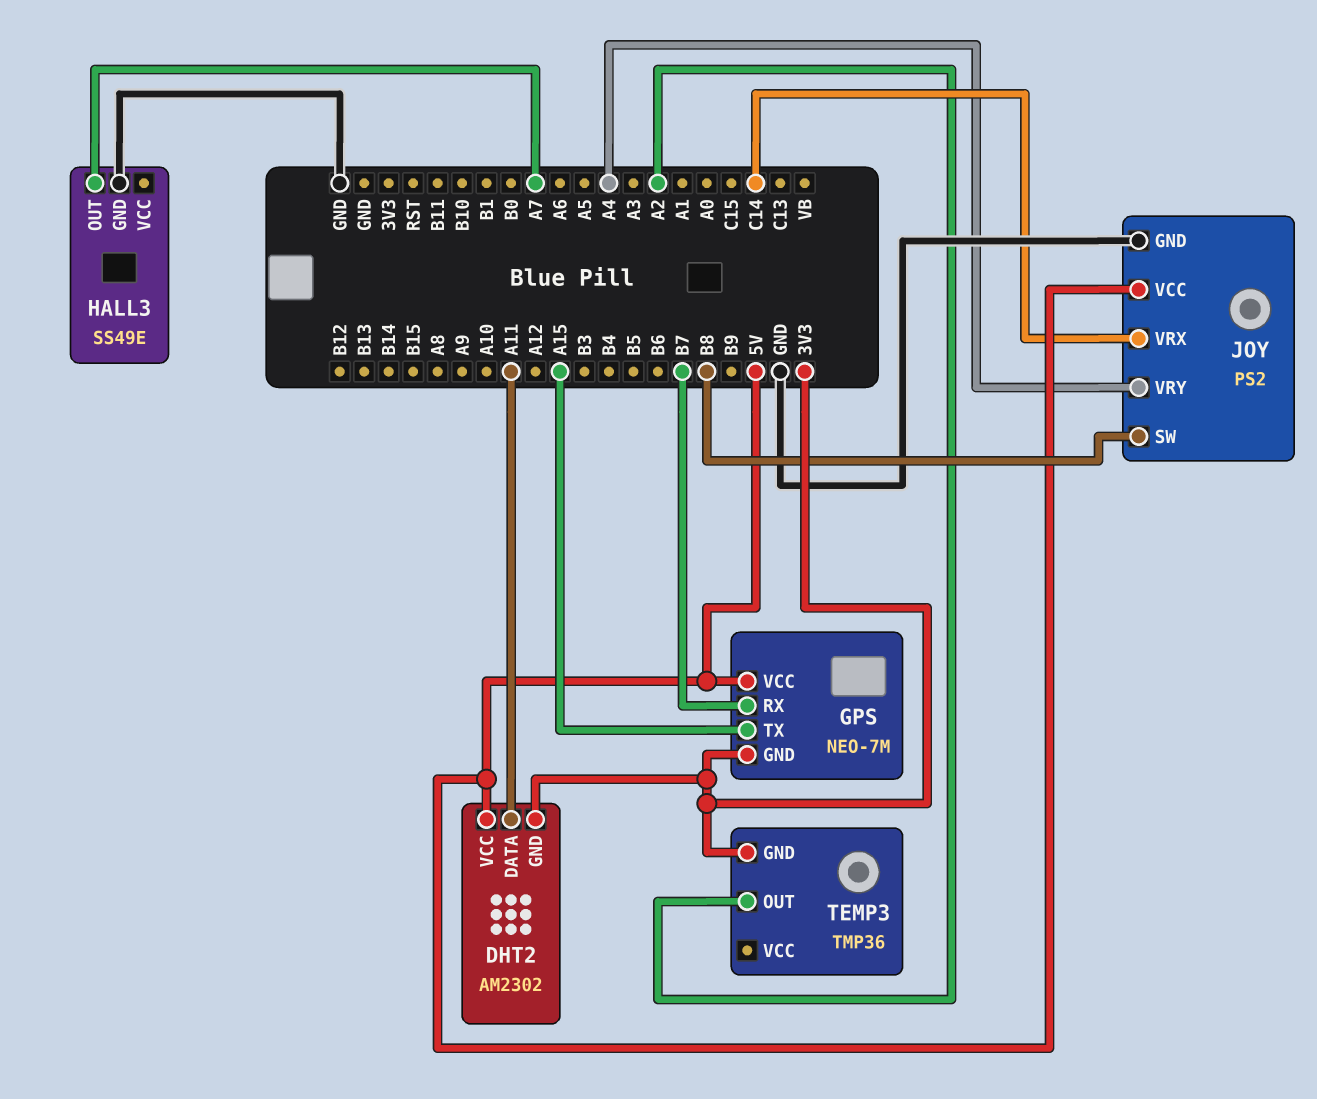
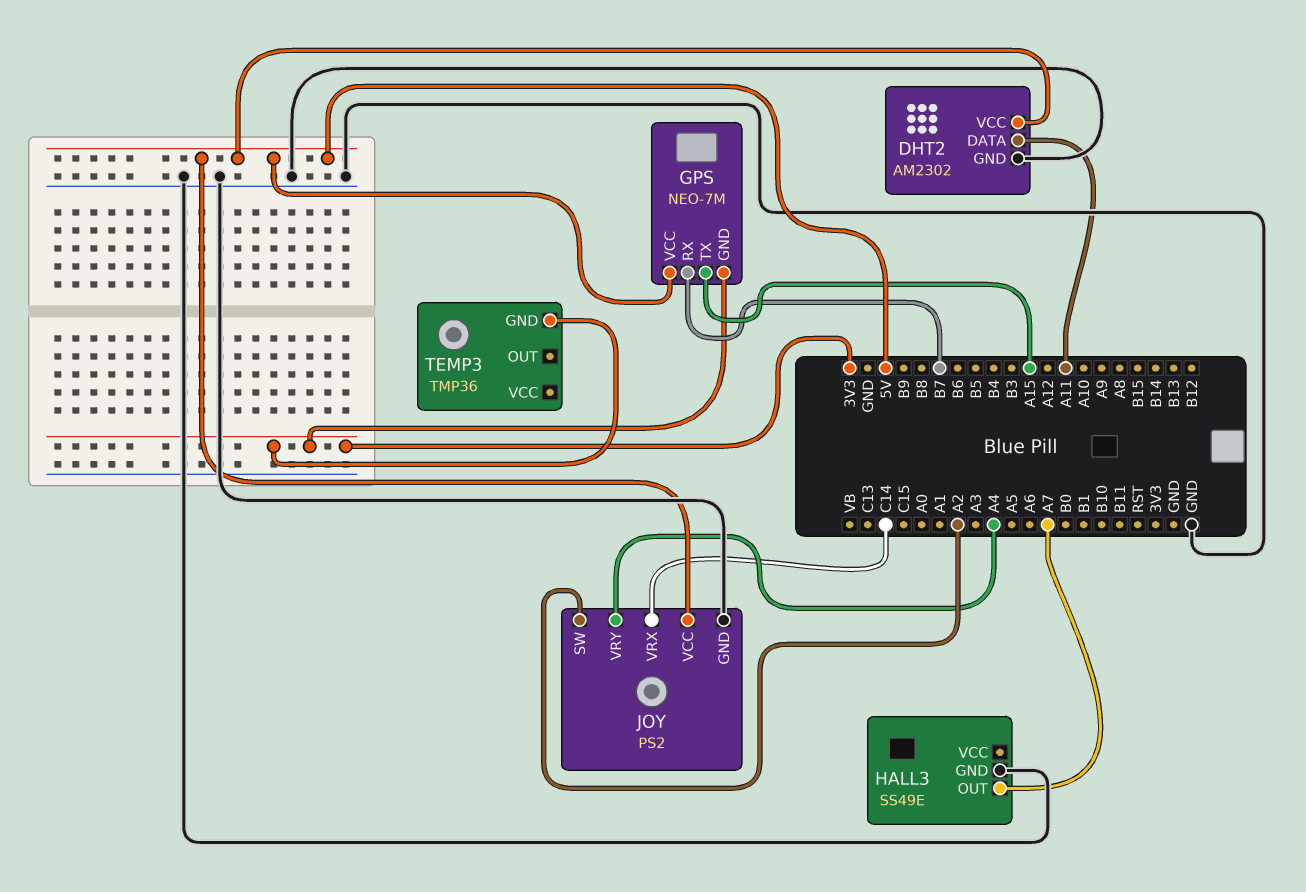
DHT2 pin GND: 3V3 -> GND
JOY pin SW: B8 -> A2
TEMP3 pin OUT: A2 -> none

